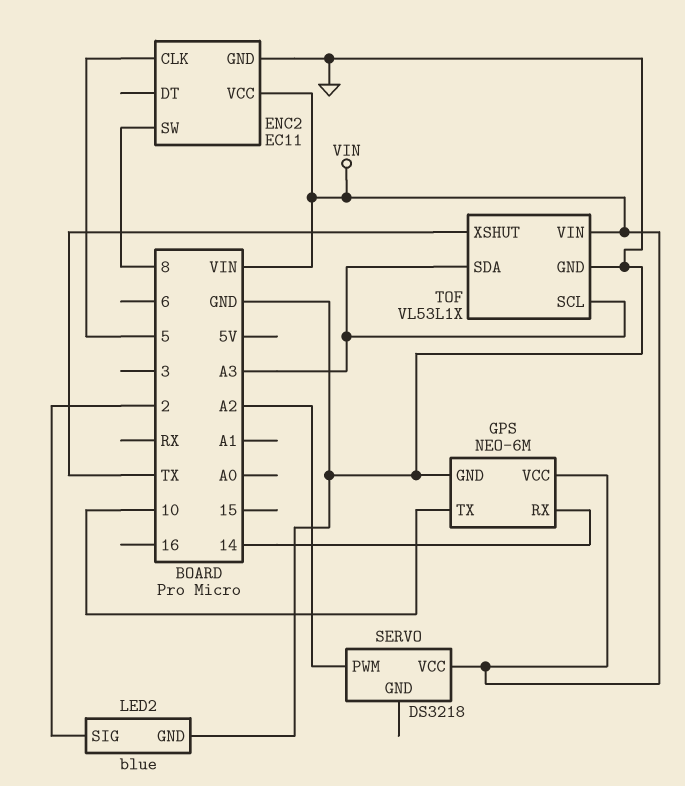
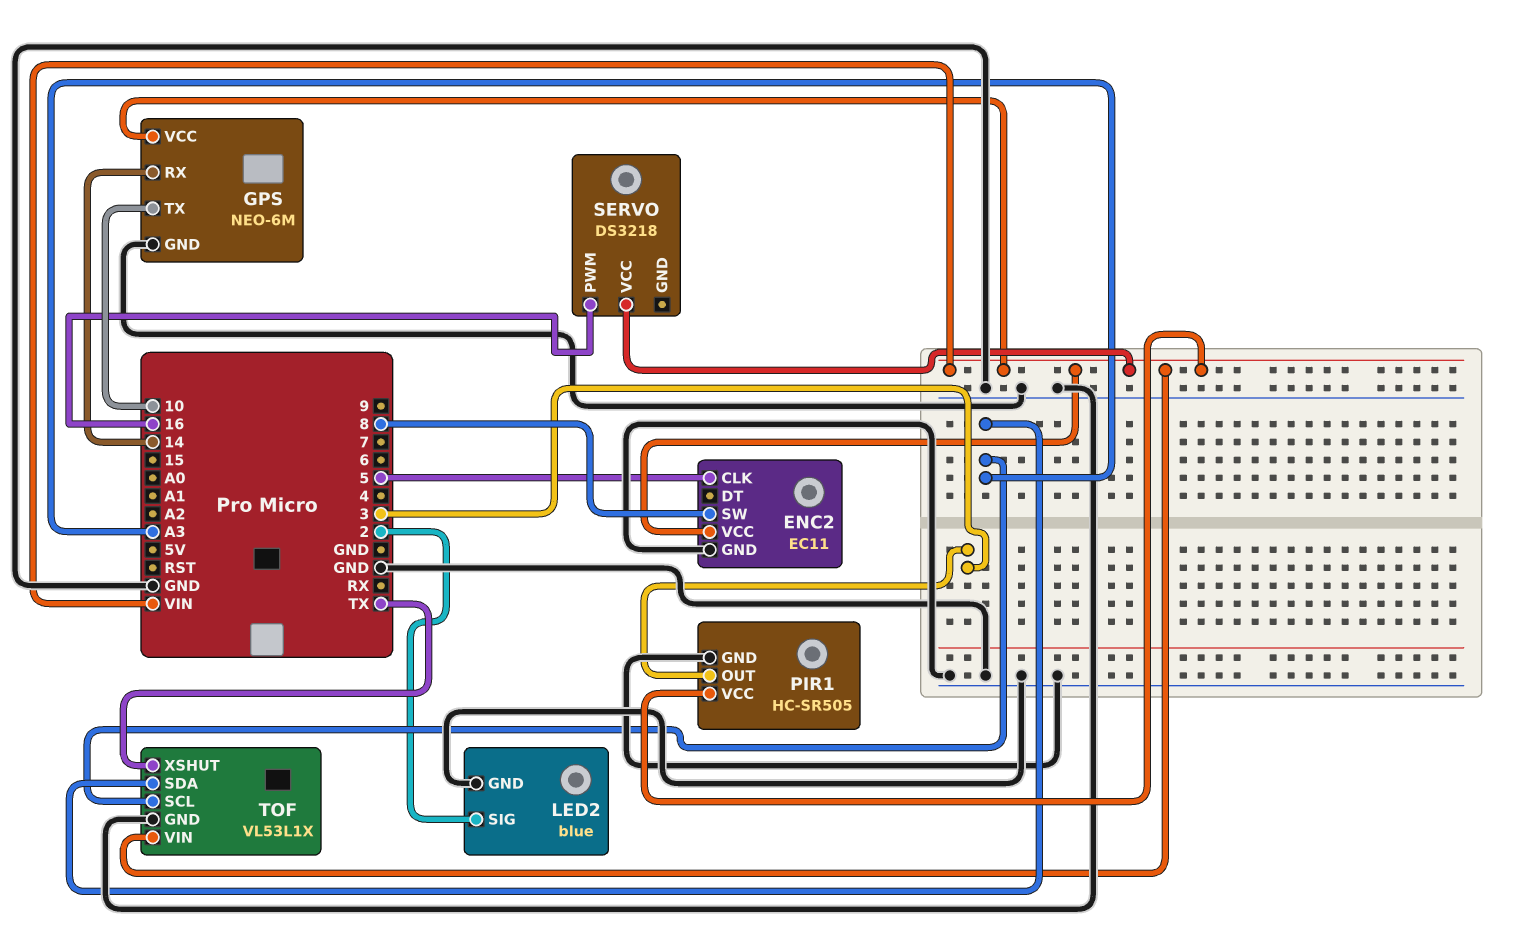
PIR1: none -> HC-SR505
PIR1 pin GND: none -> GND
PIR1 pin OUT: none -> 3
PIR1 pin VCC: none -> VIN
SERVO pin PWM: A2 -> 16

